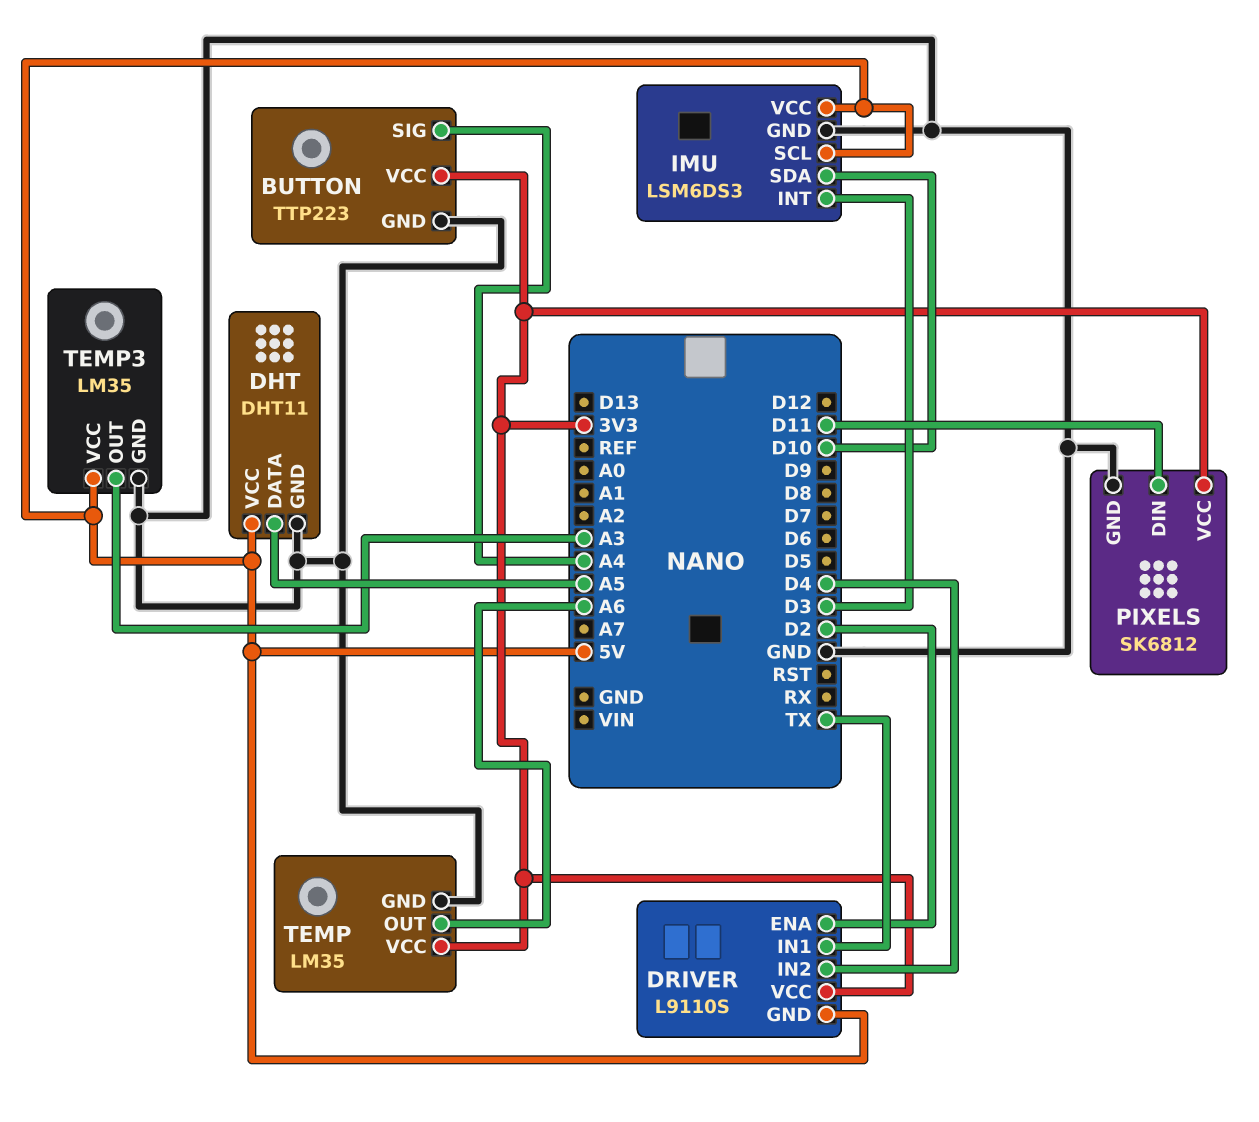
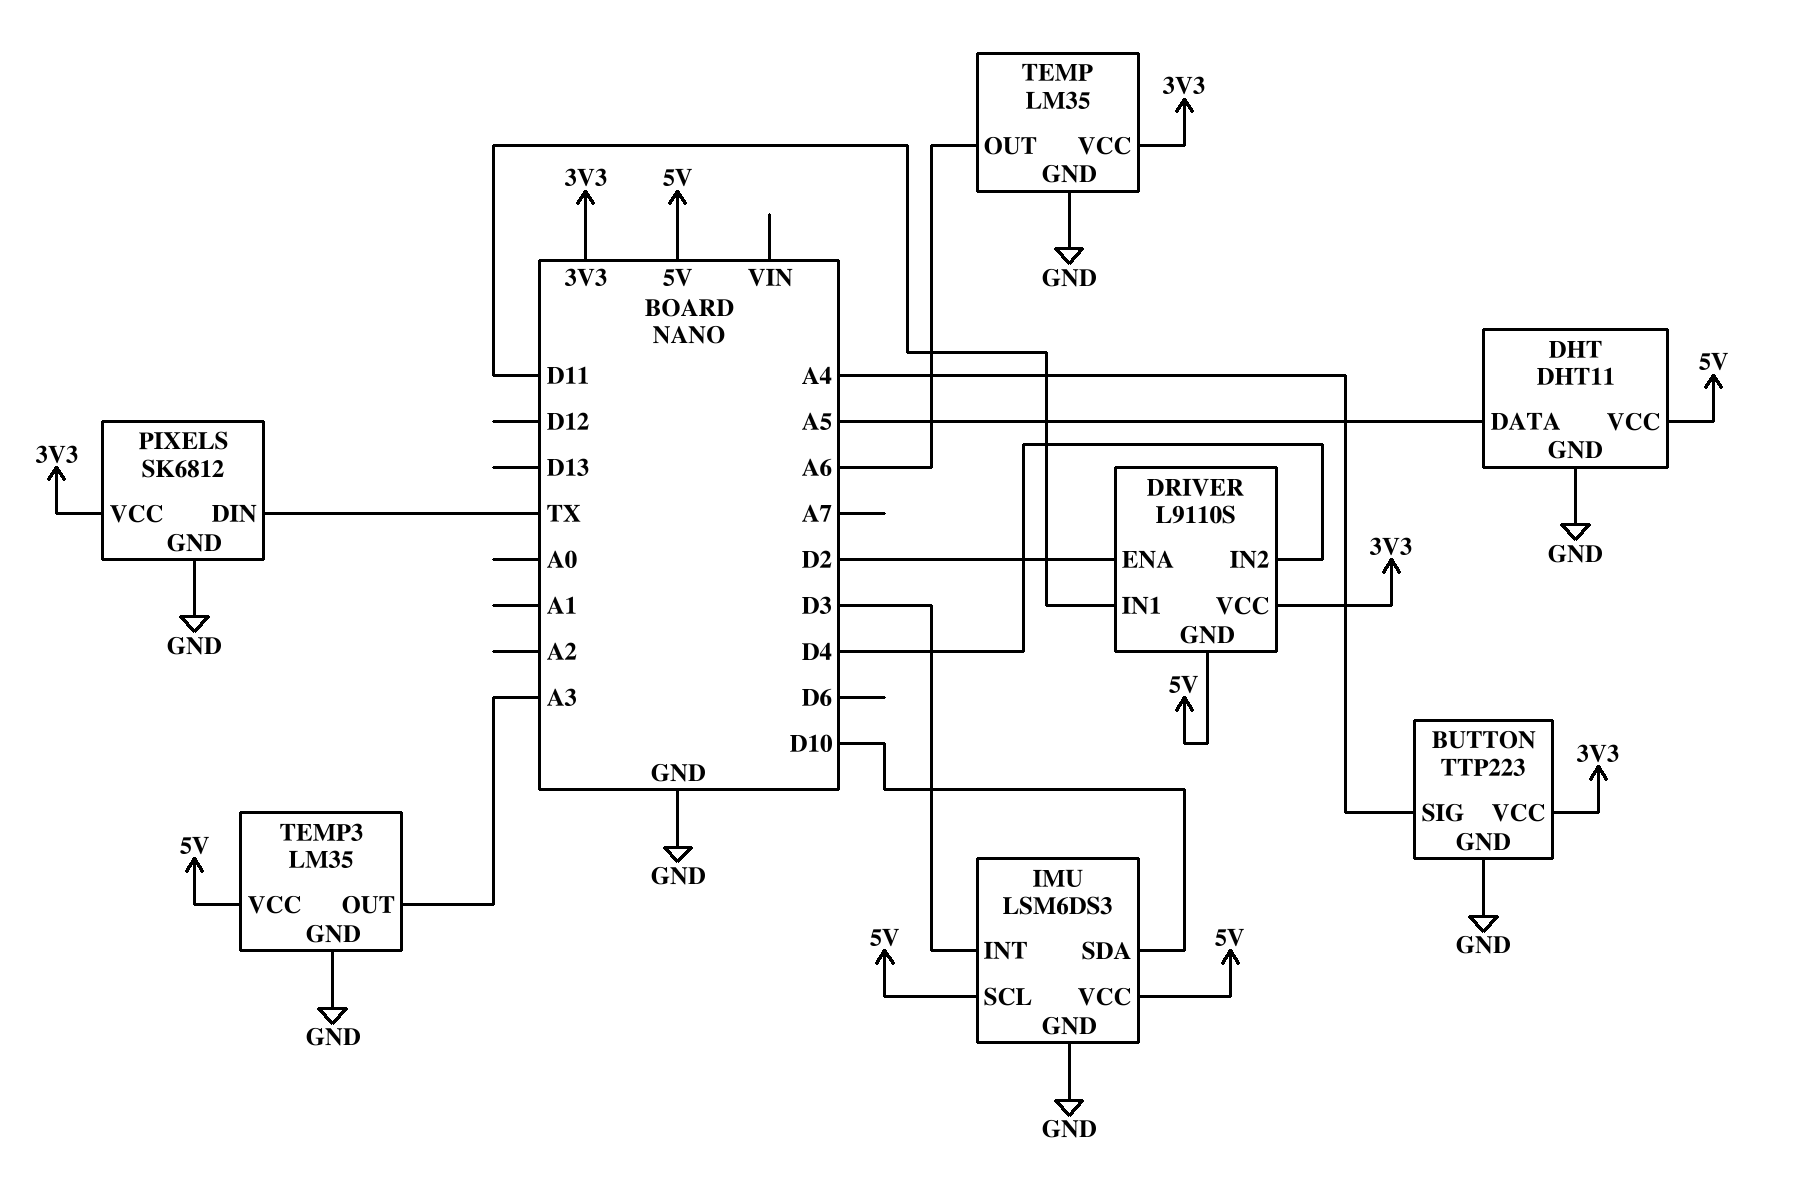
DRIVER pin IN1: TX -> D11
PIXELS pin DIN: D11 -> TX

